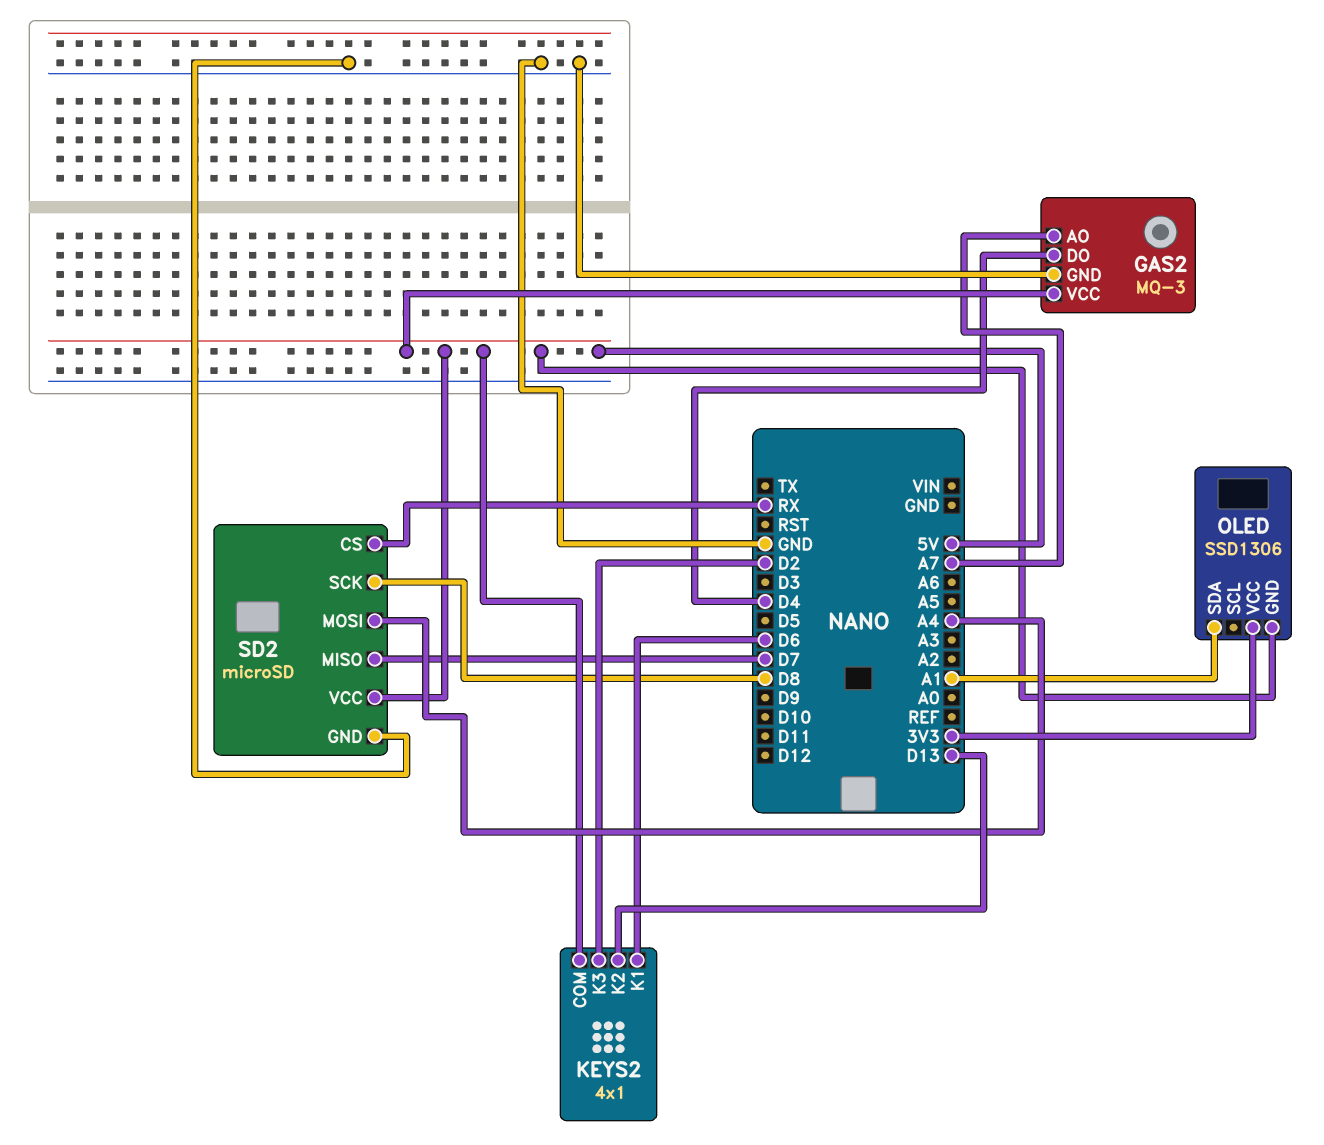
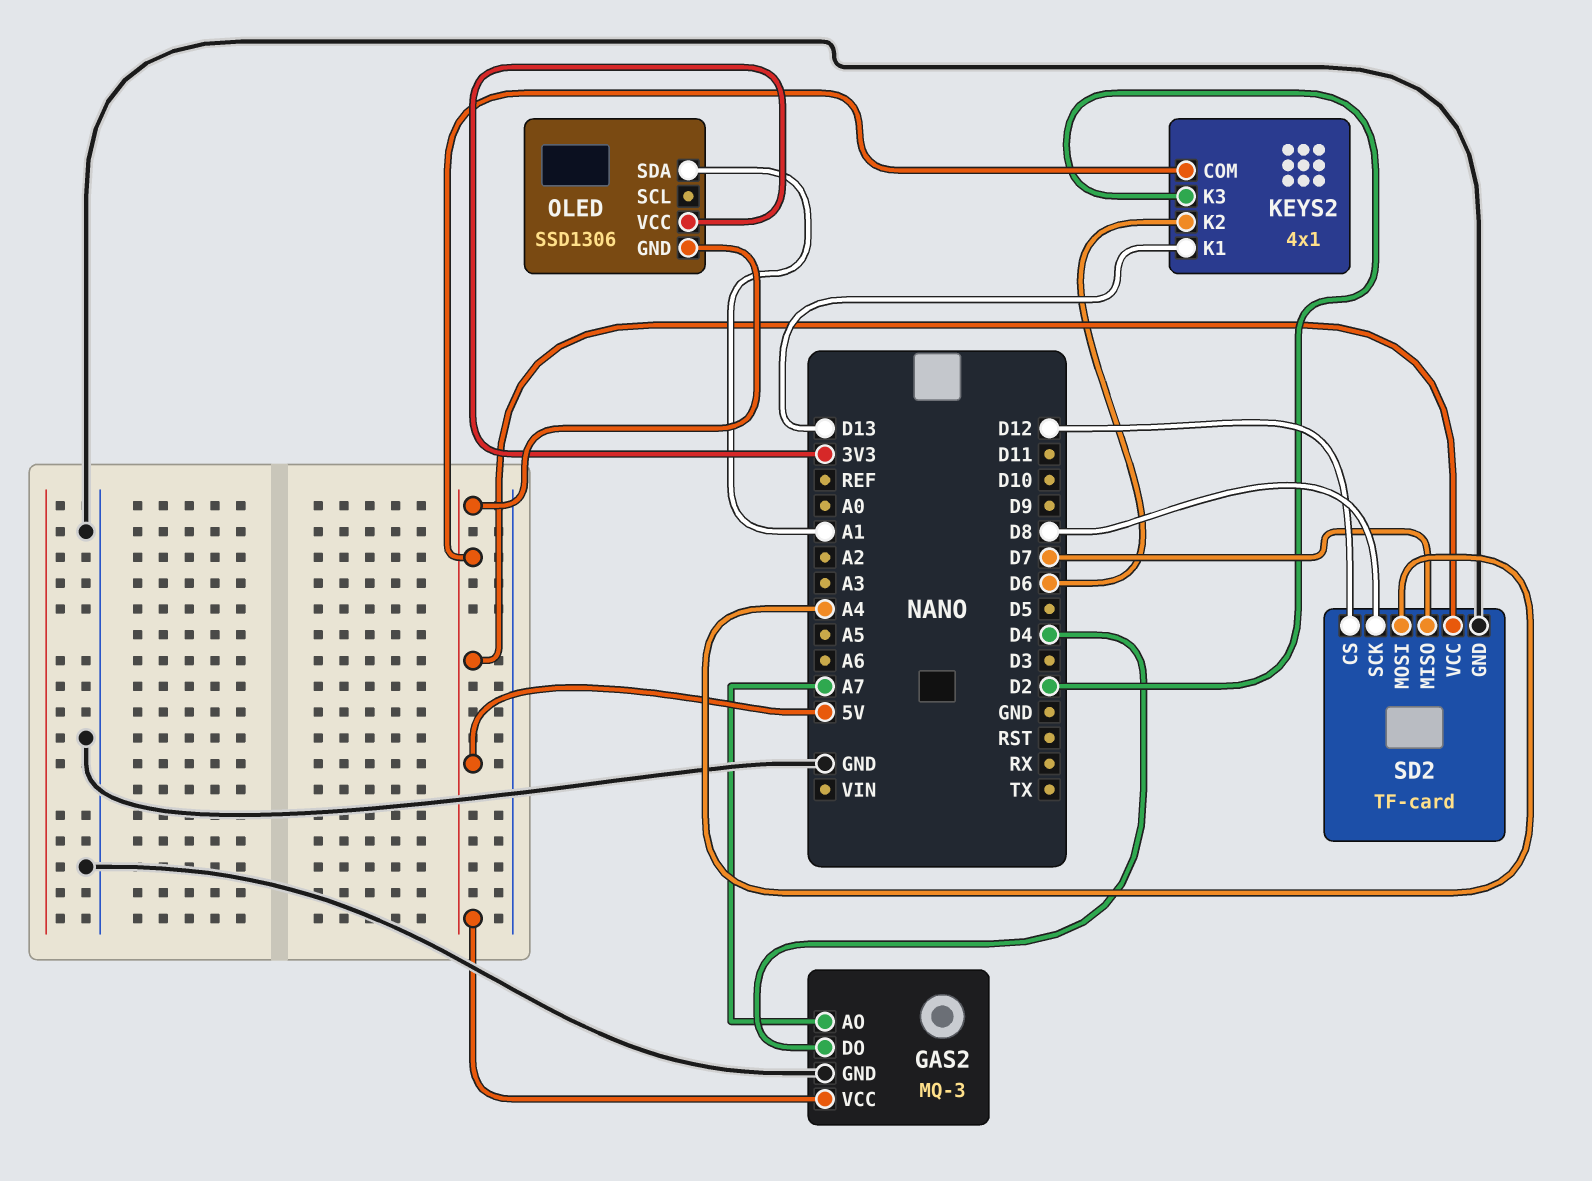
KEYS2 pin K1: D6 -> D13
KEYS2 pin K2: D13 -> D6
SD2: microSD -> TF-card
SD2 pin CS: RX -> D12

